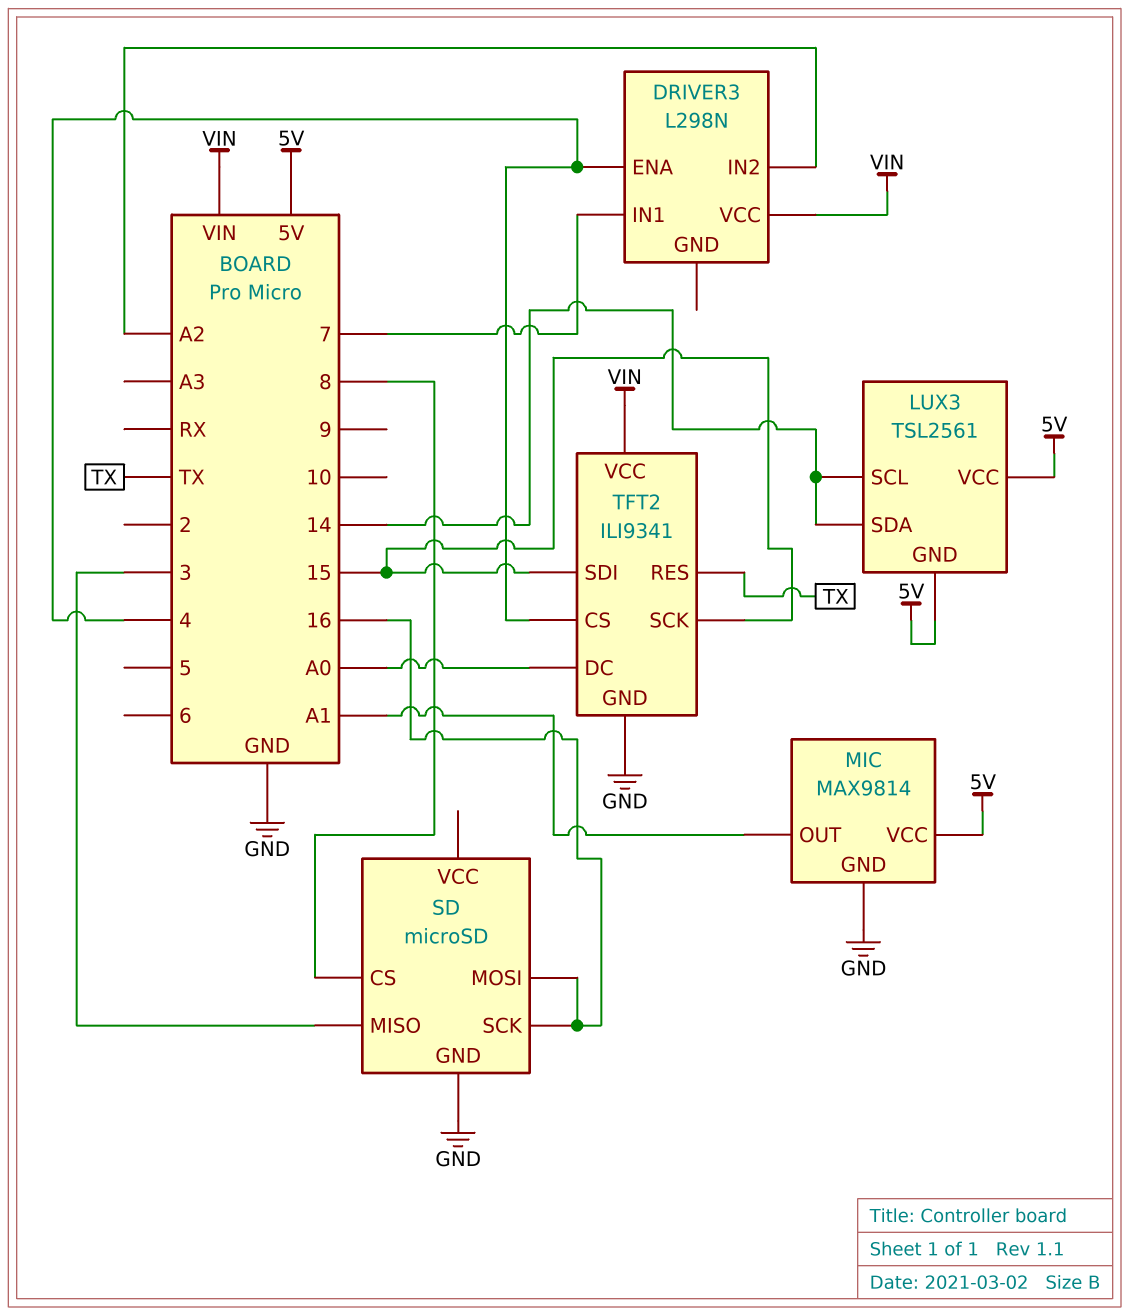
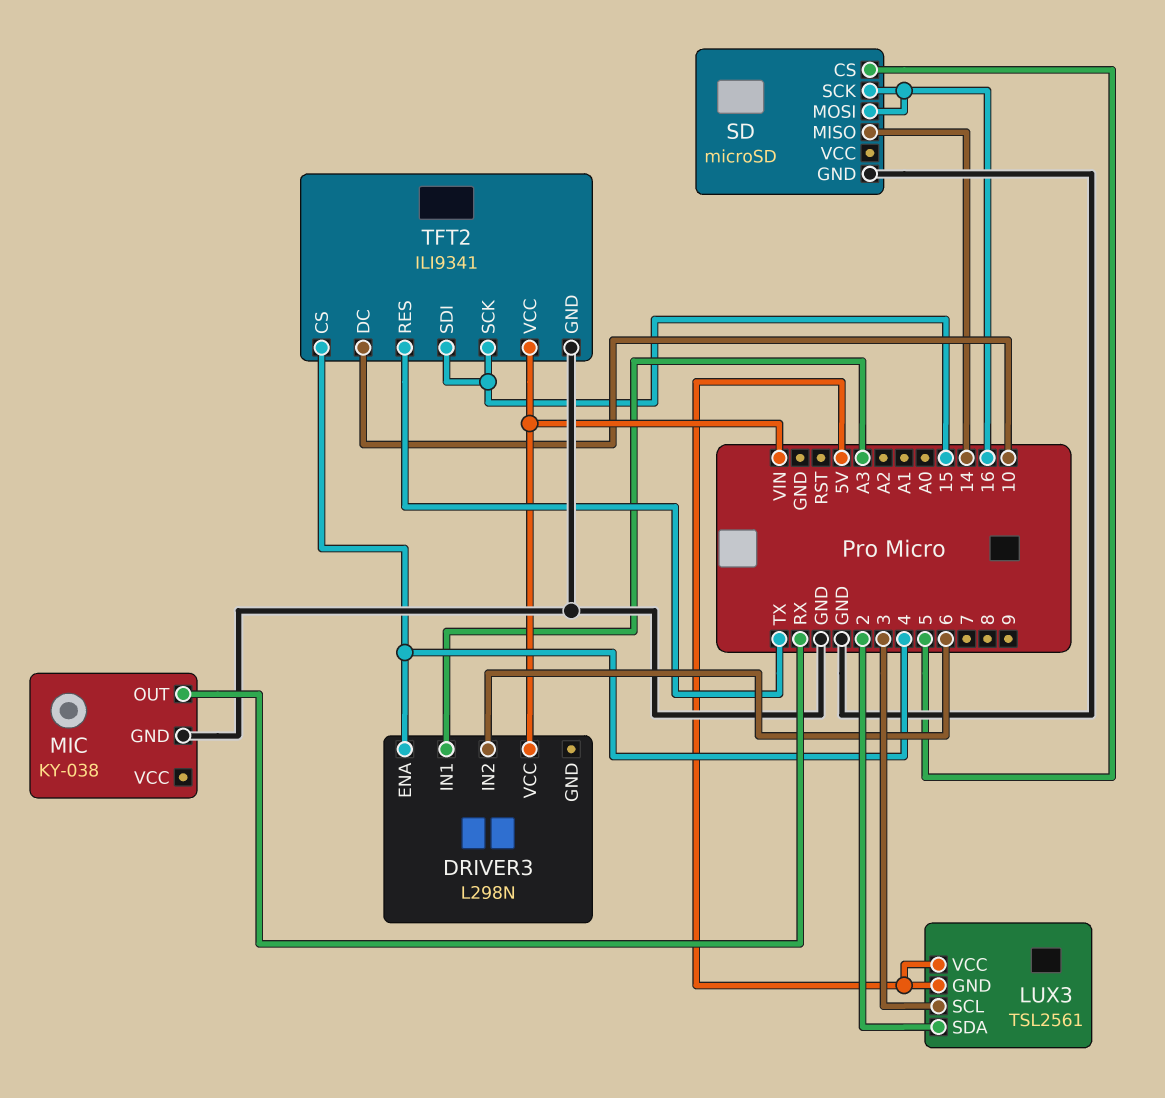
DRIVER3 pin IN1: 7 -> A3
DRIVER3 pin IN2: A2 -> 6
LUX3 pin SCL: 14 -> 3
LUX3 pin SDA: 14 -> 2
MIC: MAX9814 -> KY-038
MIC pin OUT: A1 -> RX
MIC pin VCC: 5V -> none
SD pin CS: 8 -> 5
SD pin MISO: 3 -> 14
TFT2 pin DC: A0 -> 10

